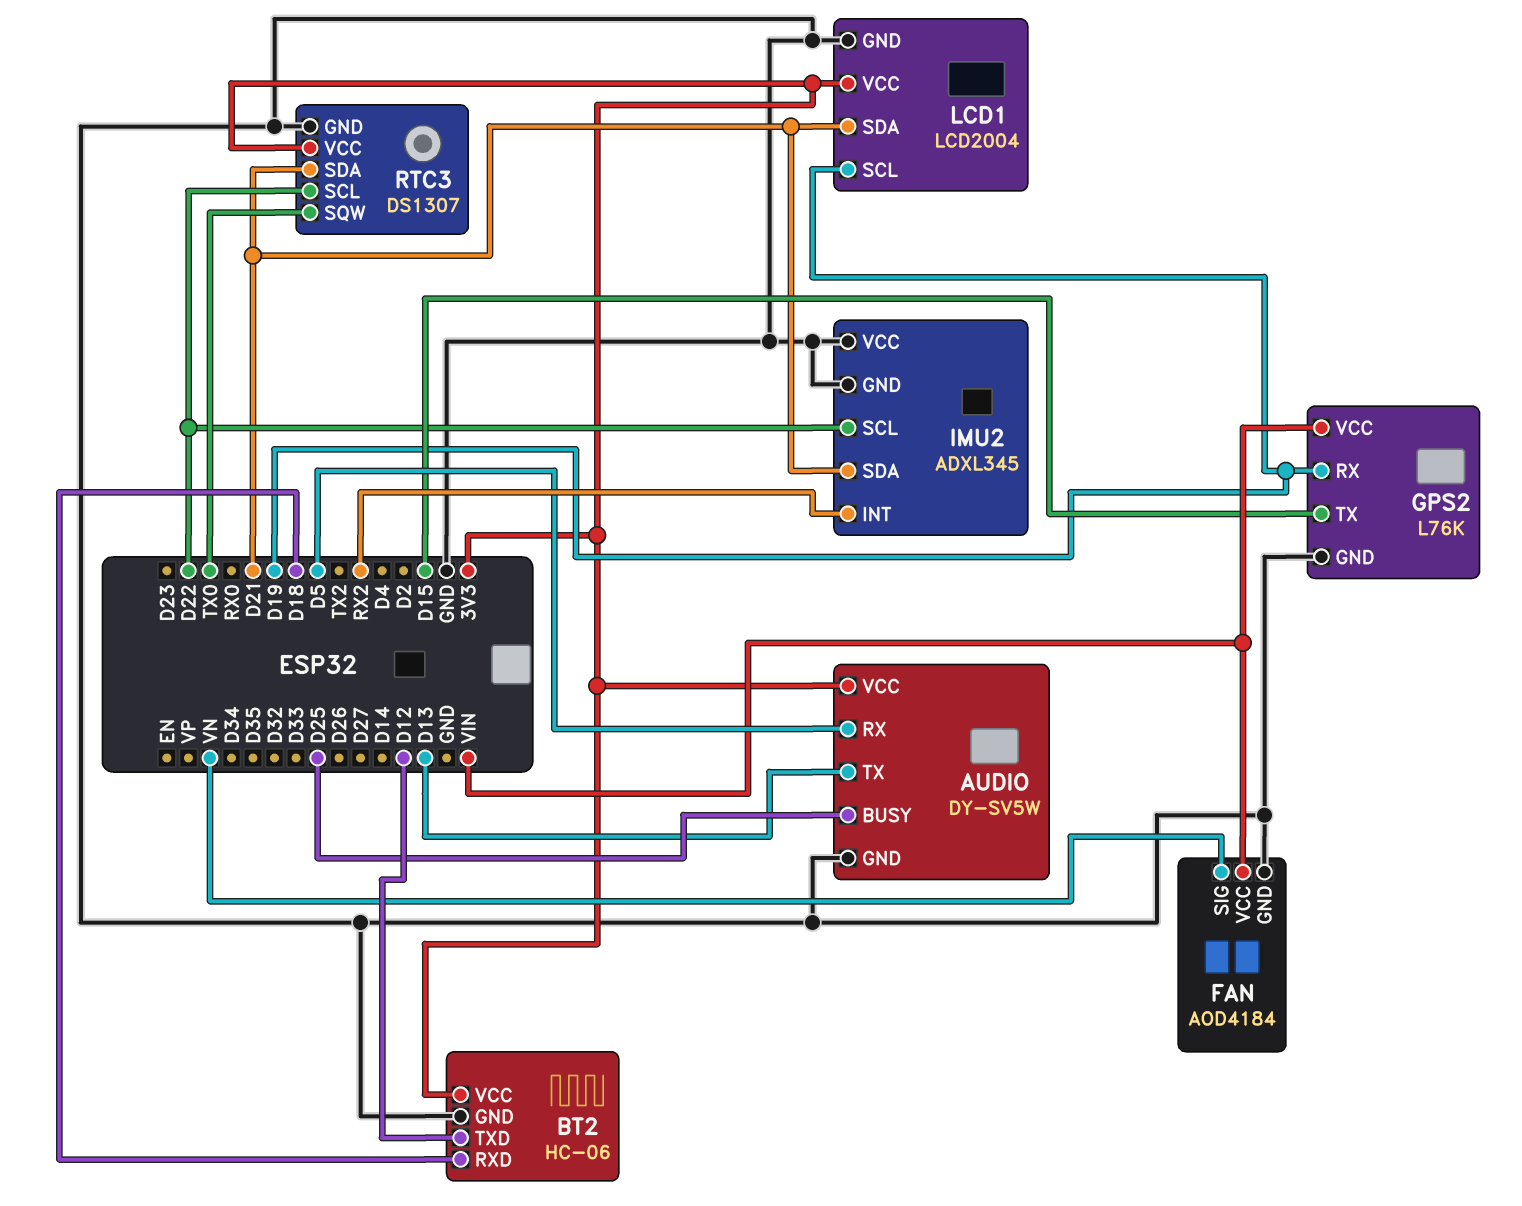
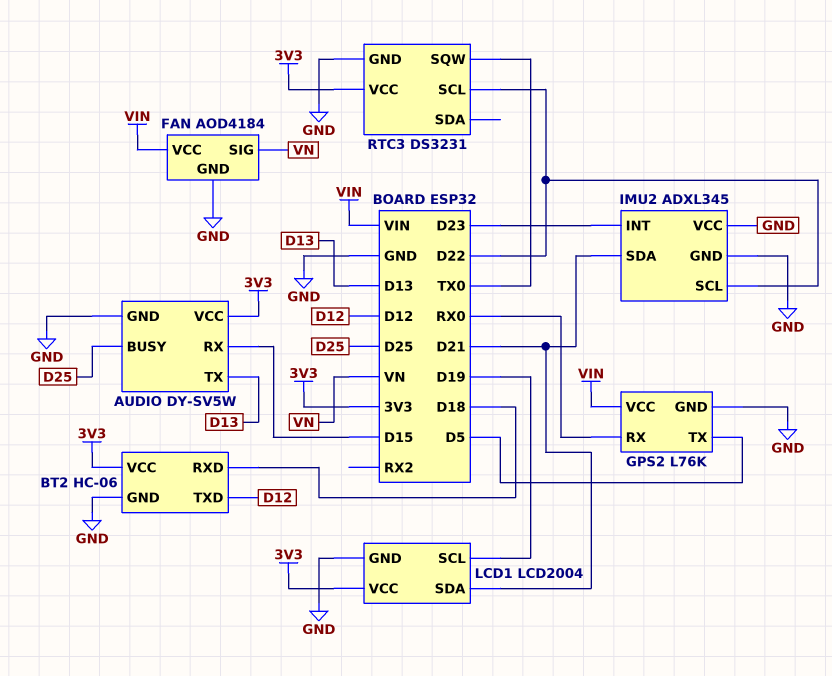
AUDIO pin RX: D5 -> D15
GPS2 pin RX: D19 -> RX0
GPS2 pin TX: D15 -> D5
IMU2 pin INT: RX2 -> D23
RTC3: DS1307 -> DS3231
RTC3 pin SDA: D21 -> none

